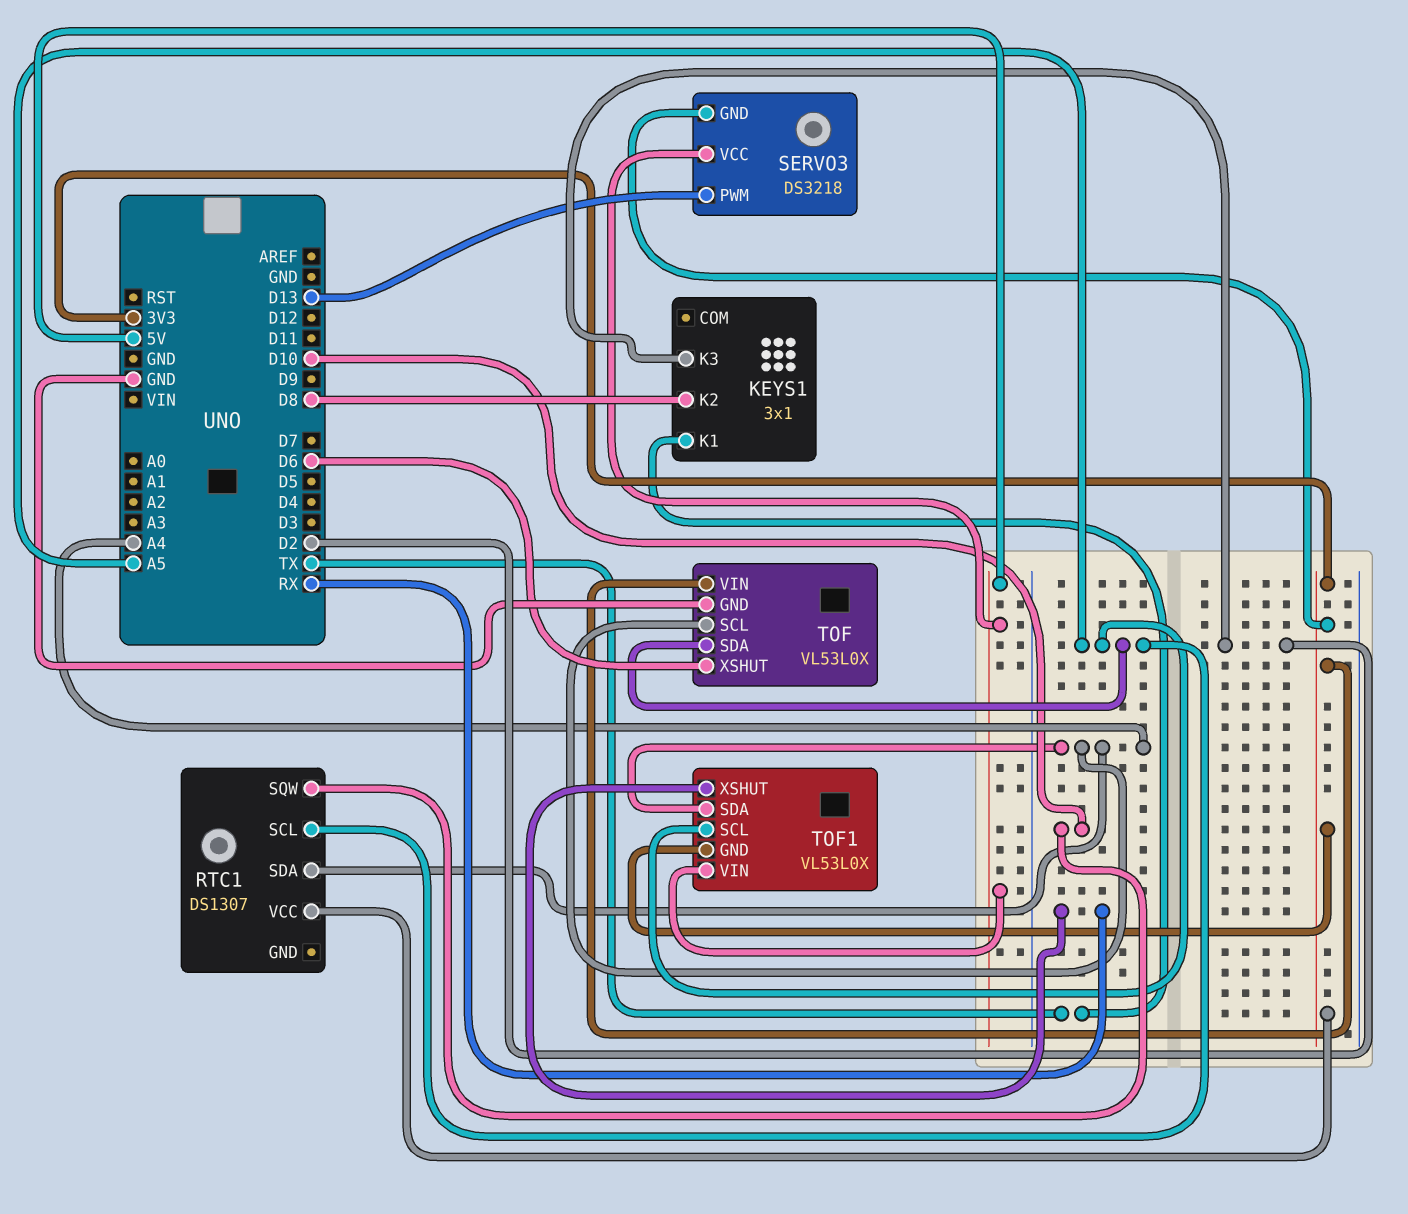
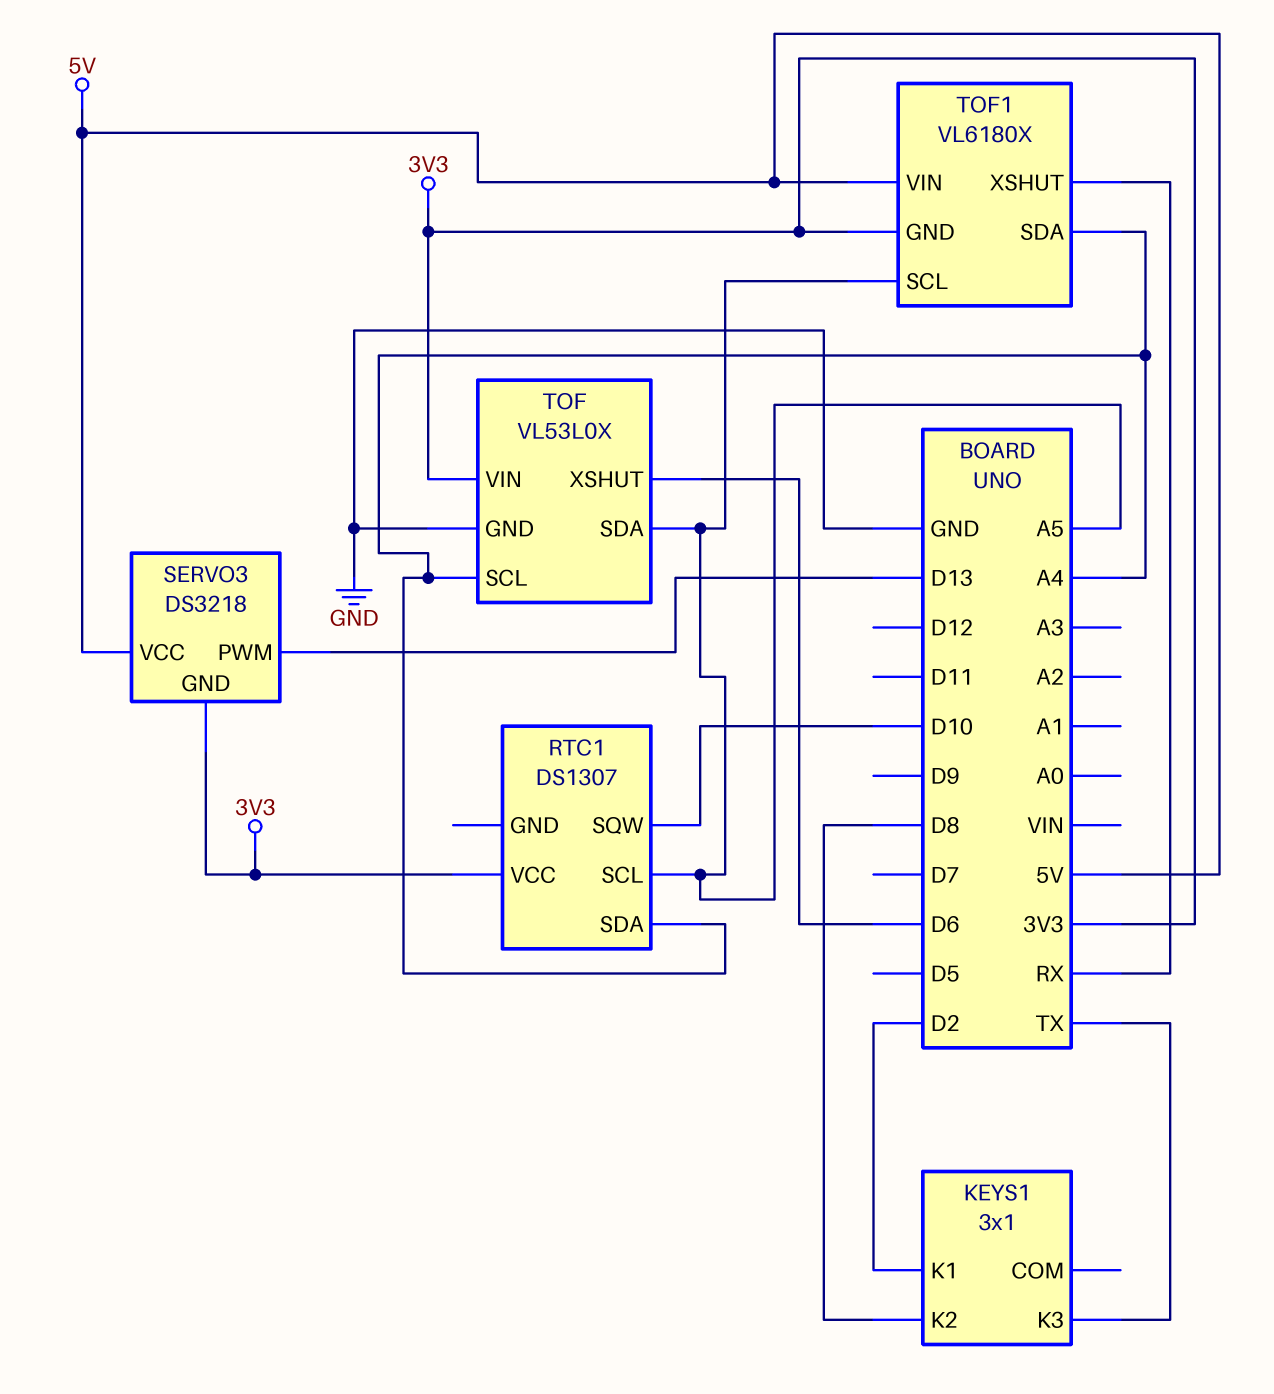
KEYS1 pin K1: TX -> D2
KEYS1 pin K3: D2 -> TX
TOF1: VL53L0X -> VL6180X

